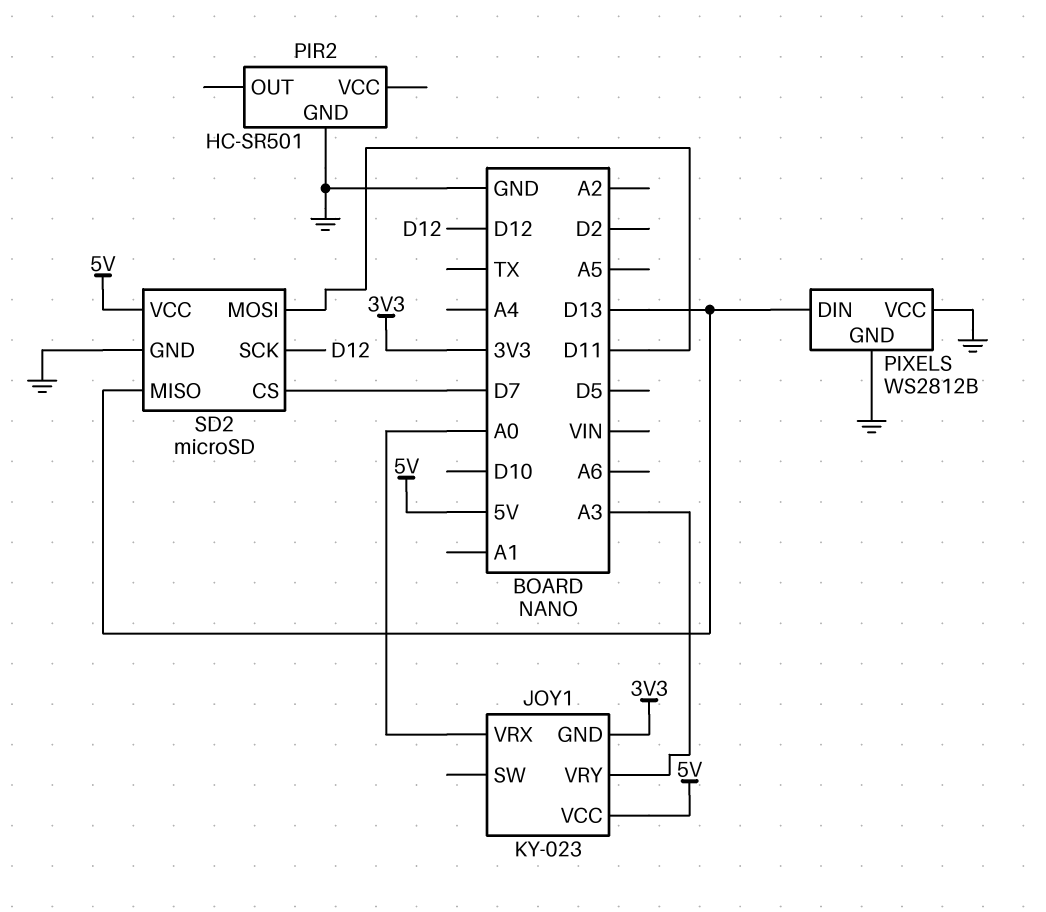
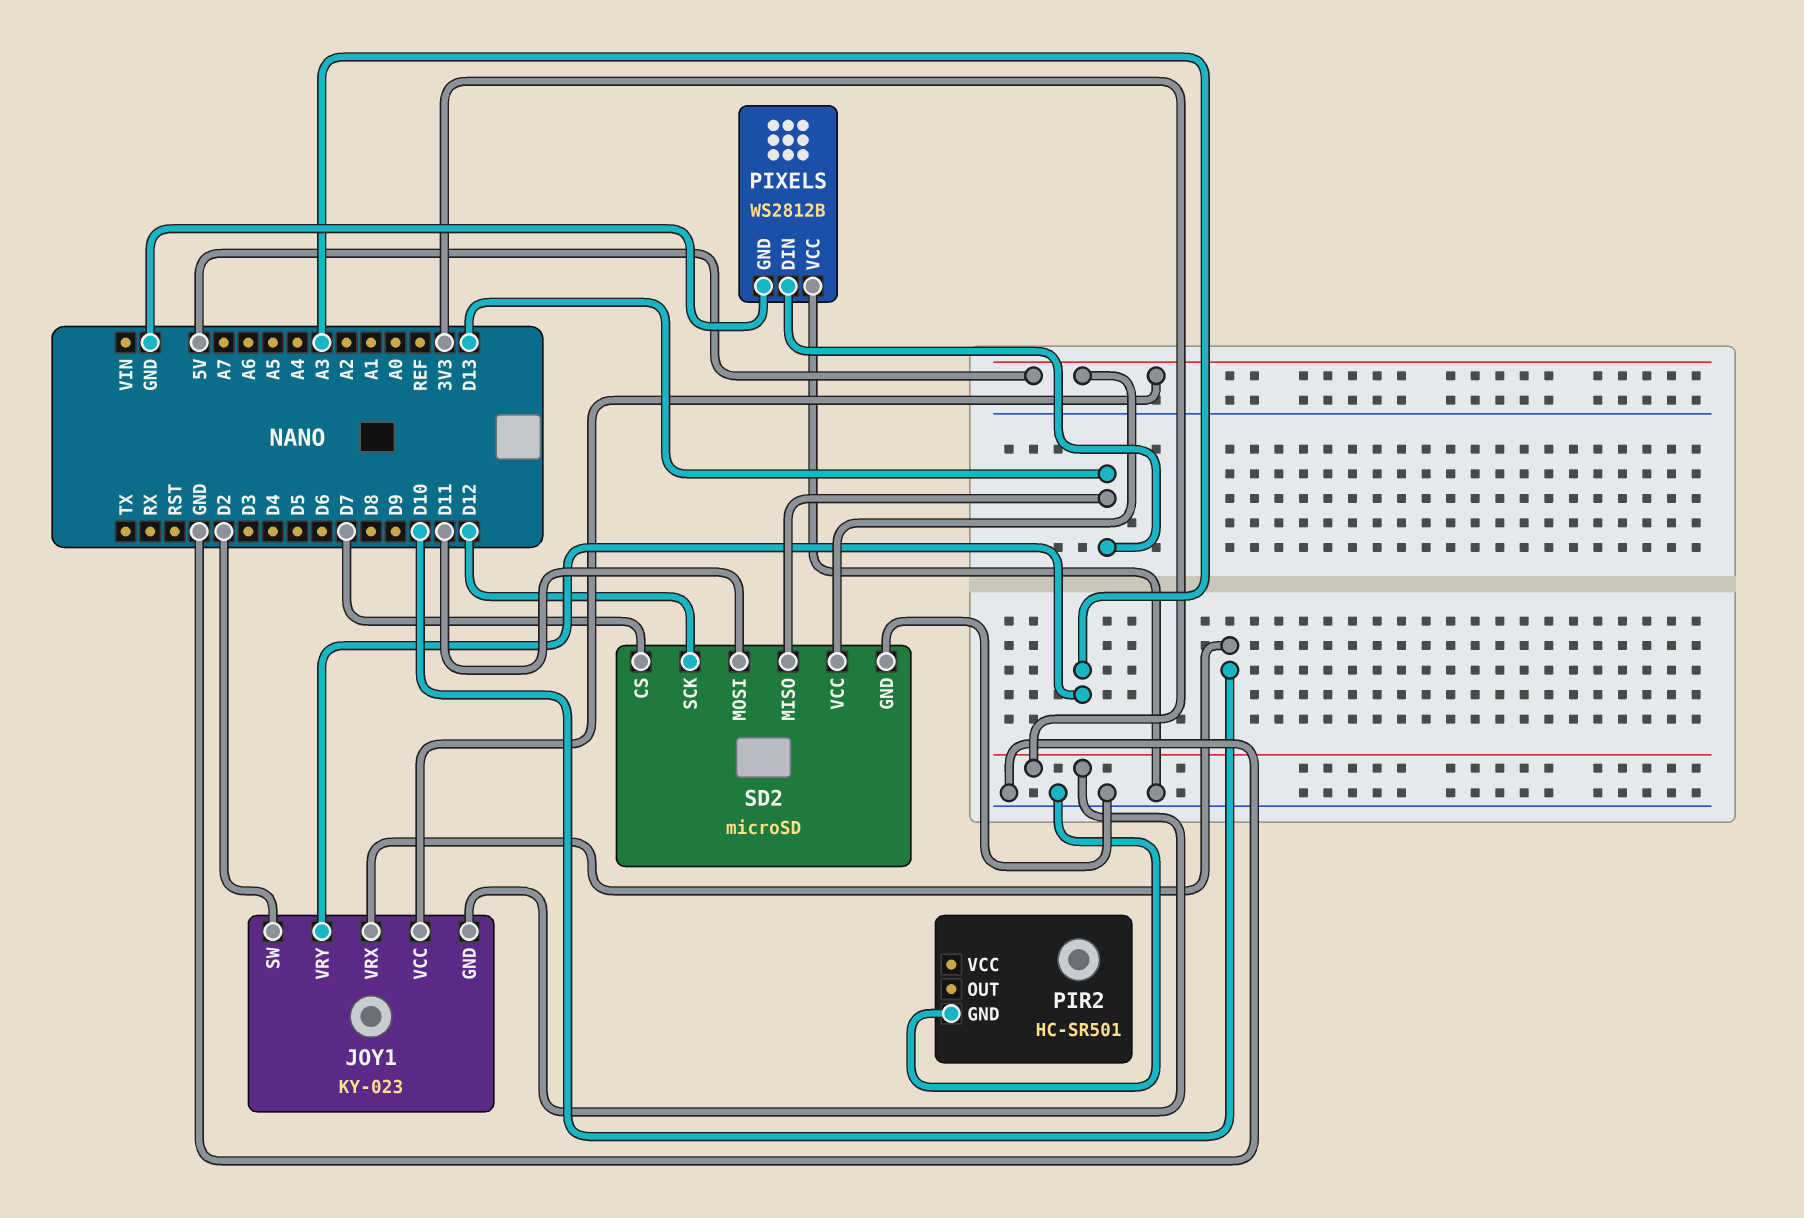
JOY1 pin SW: none -> D2
JOY1 pin VRX: A0 -> D10

